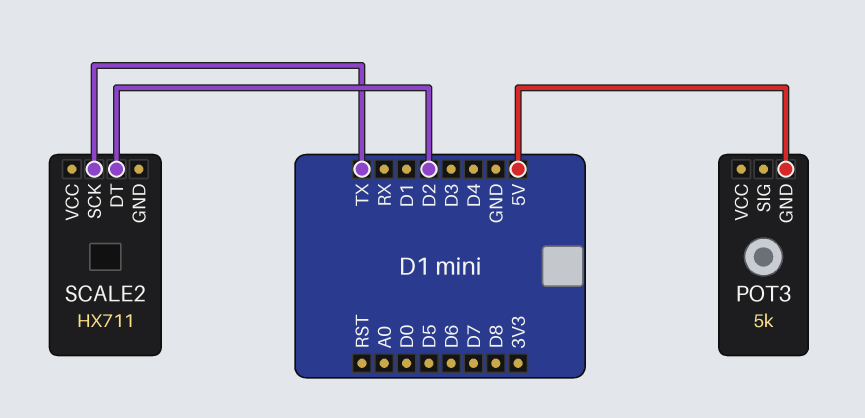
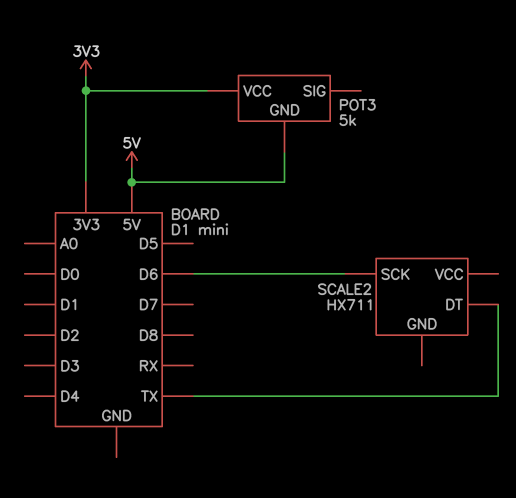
POT3 pin VCC: none -> 3V3
SCALE2 pin DT: D2 -> TX
SCALE2 pin SCK: TX -> D6

